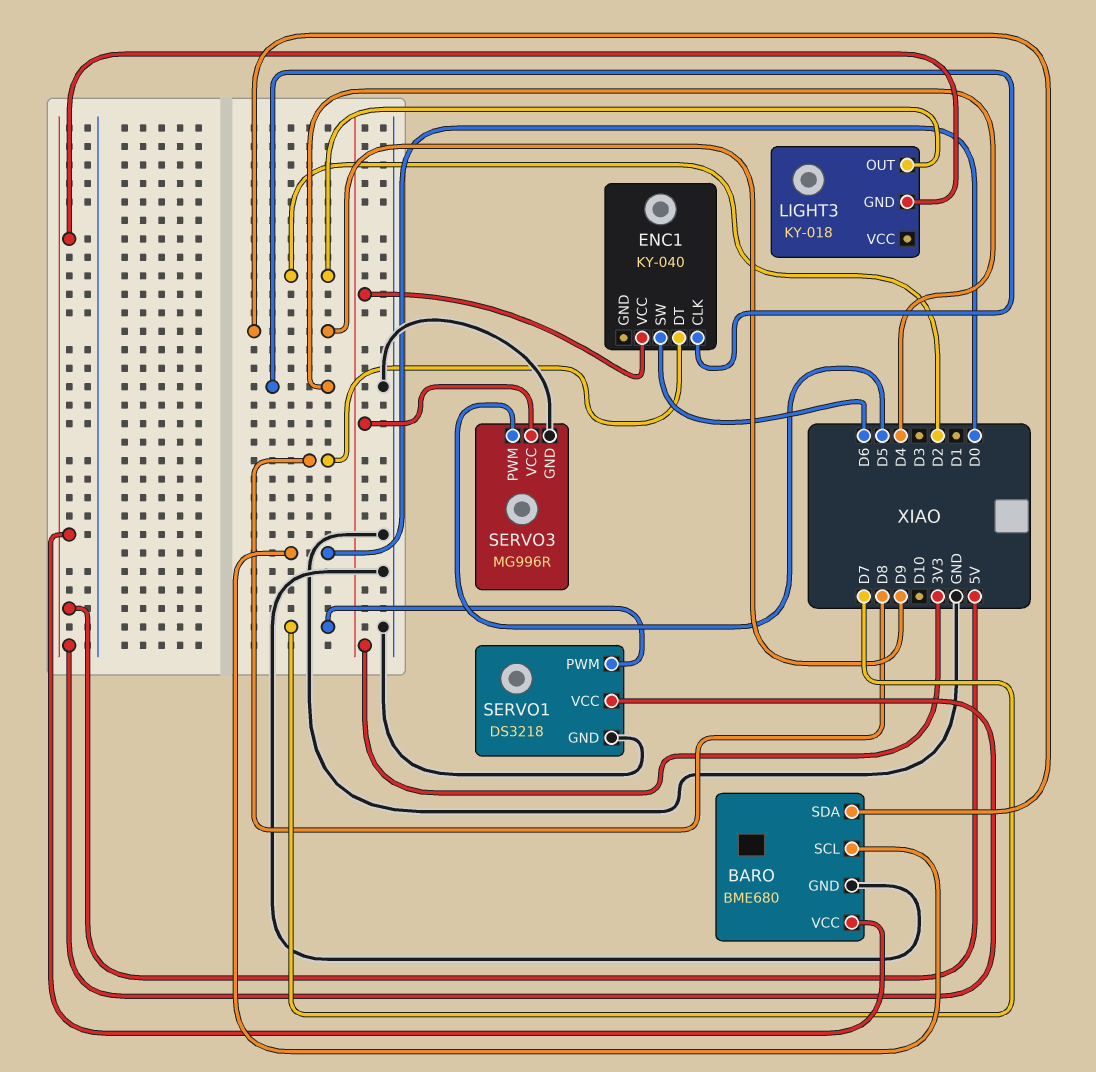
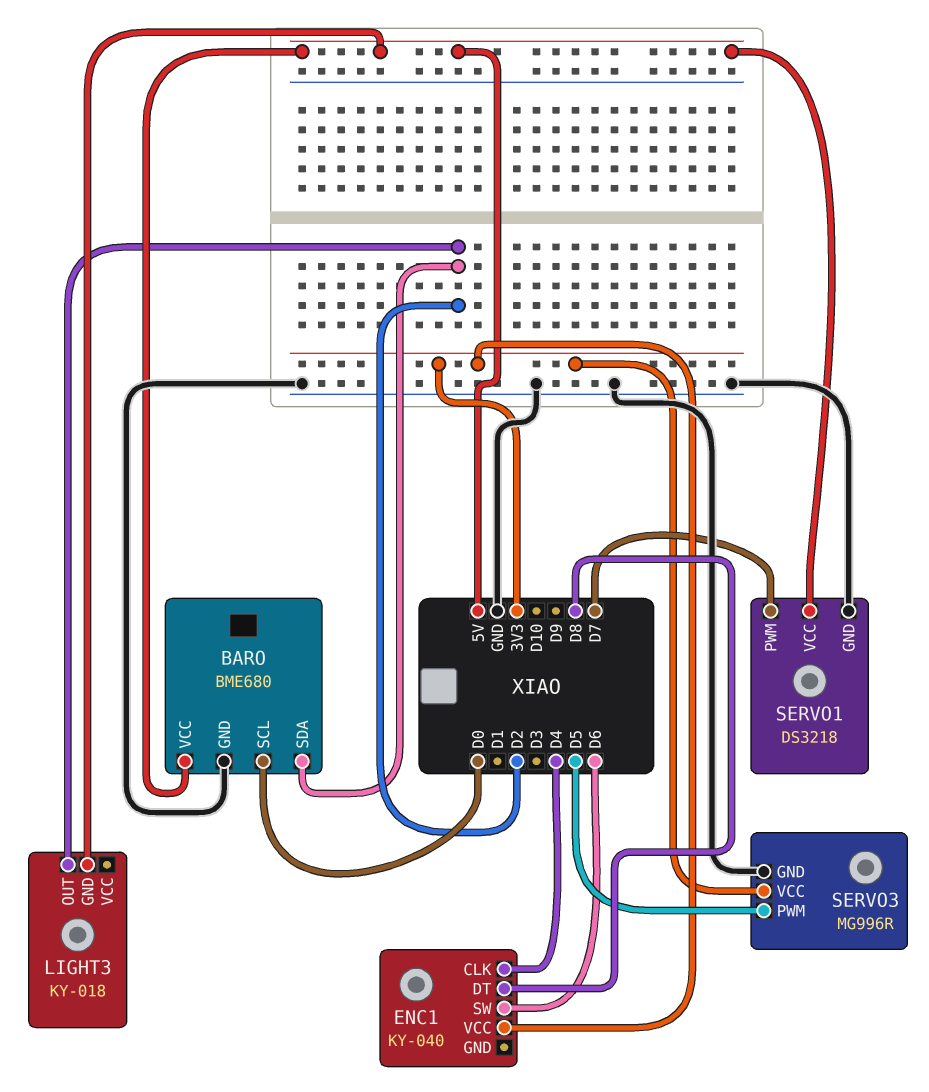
BARO pin SDA: D9 -> D2

